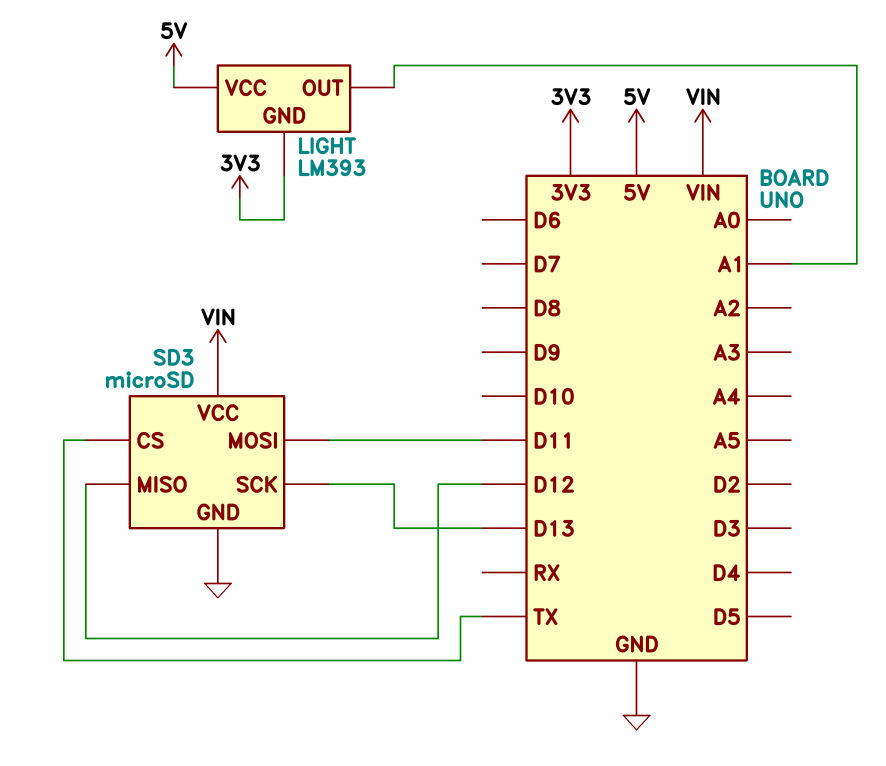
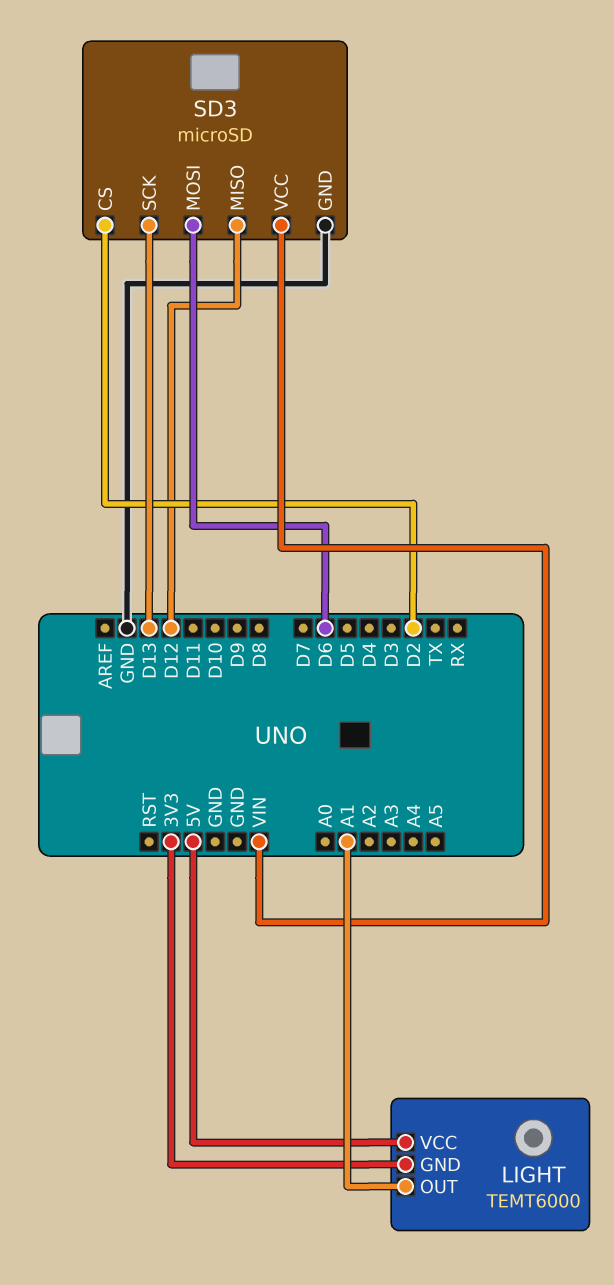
LIGHT: LM393 -> TEMT6000
SD3 pin CS: TX -> D2
SD3 pin MOSI: D11 -> D6

